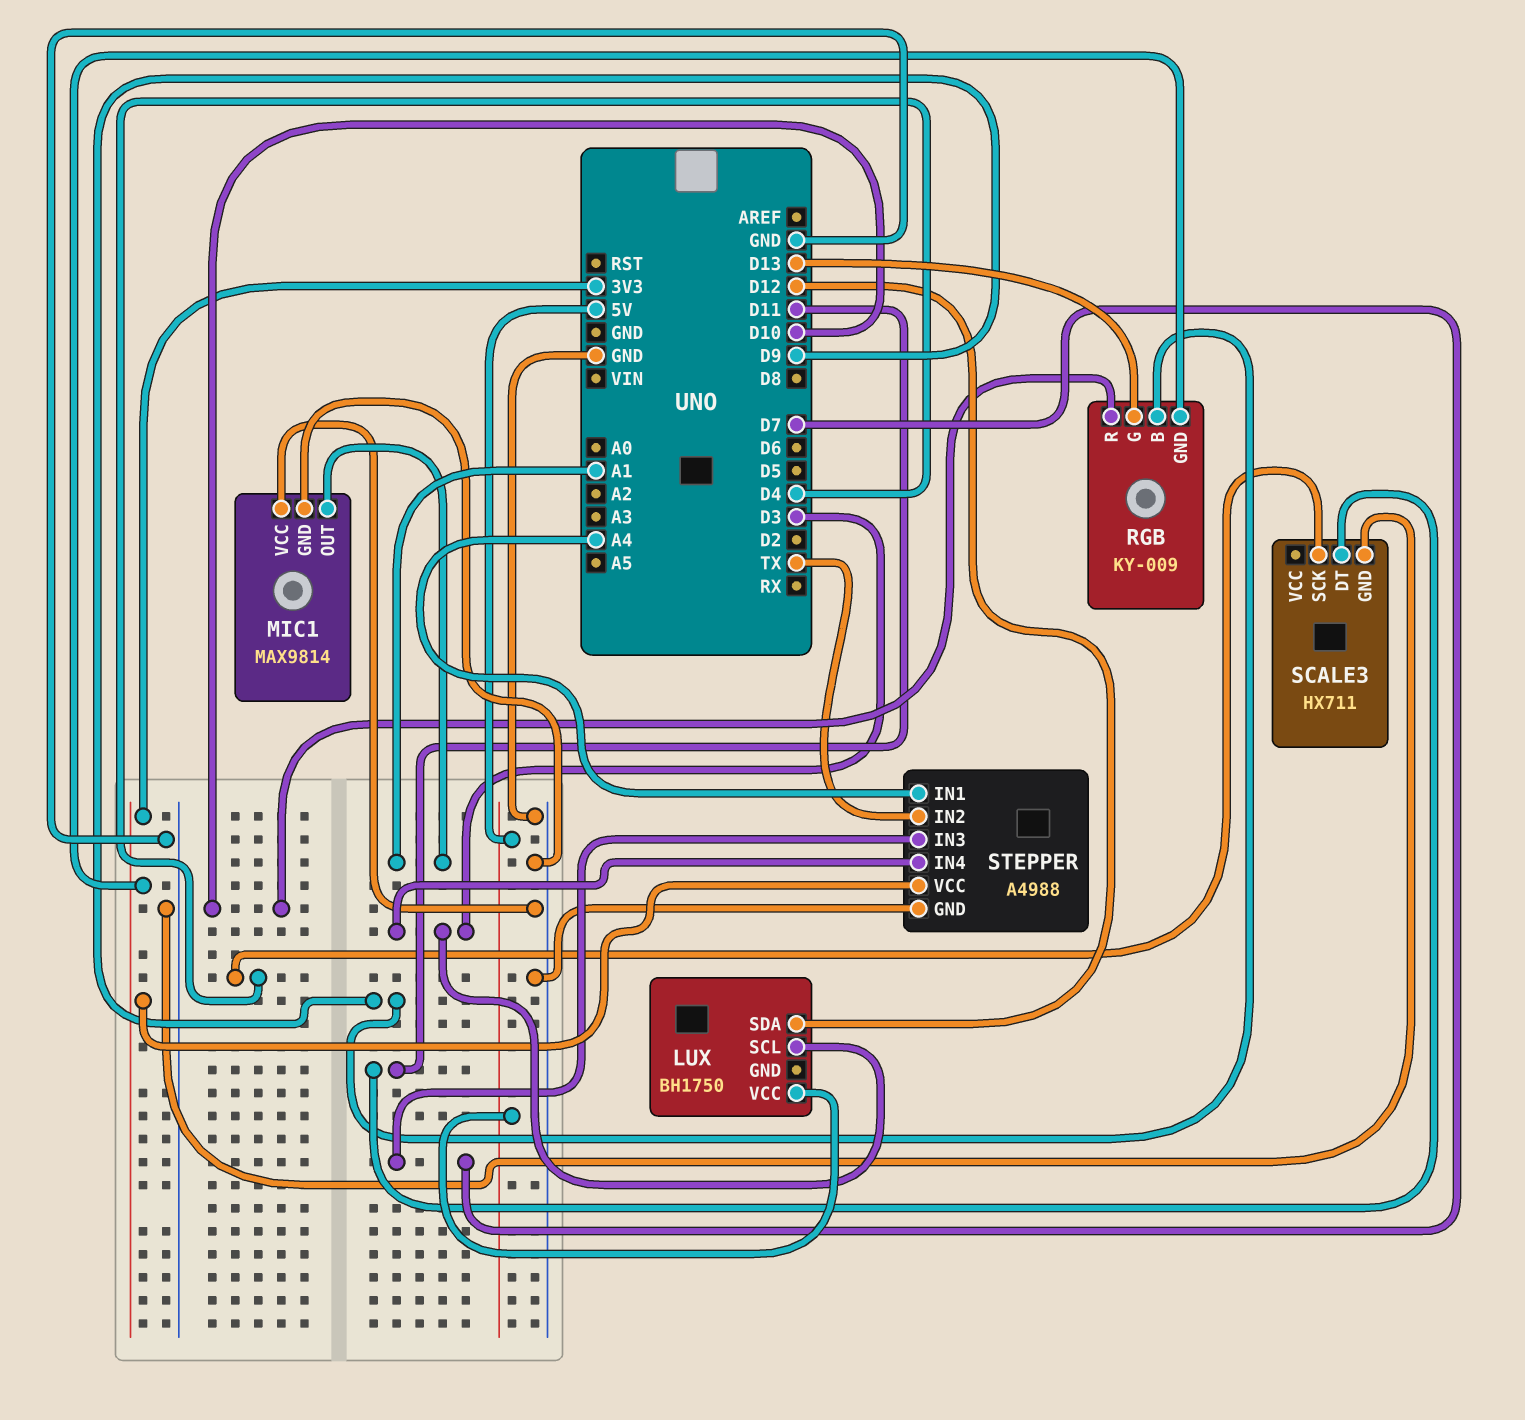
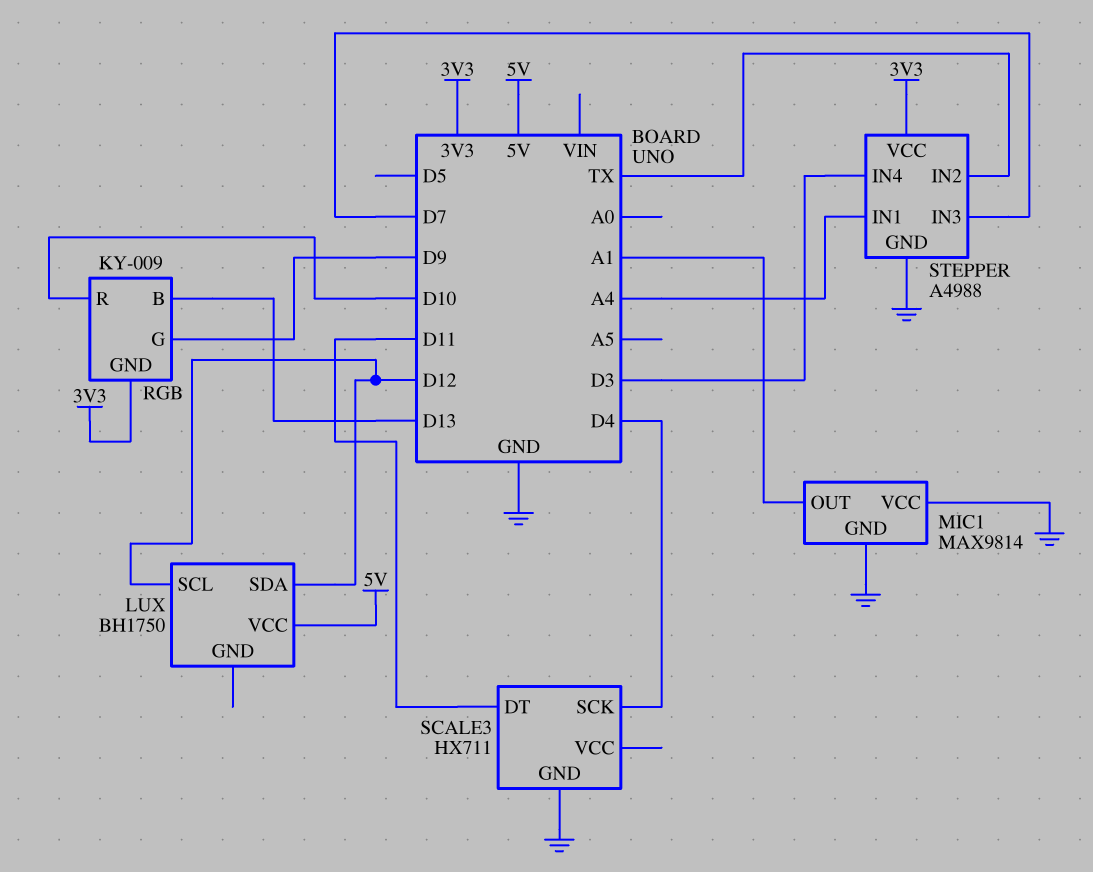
LUX pin SCL: D3 -> D12
RGB pin B: D9 -> D13
RGB pin G: D13 -> D9

